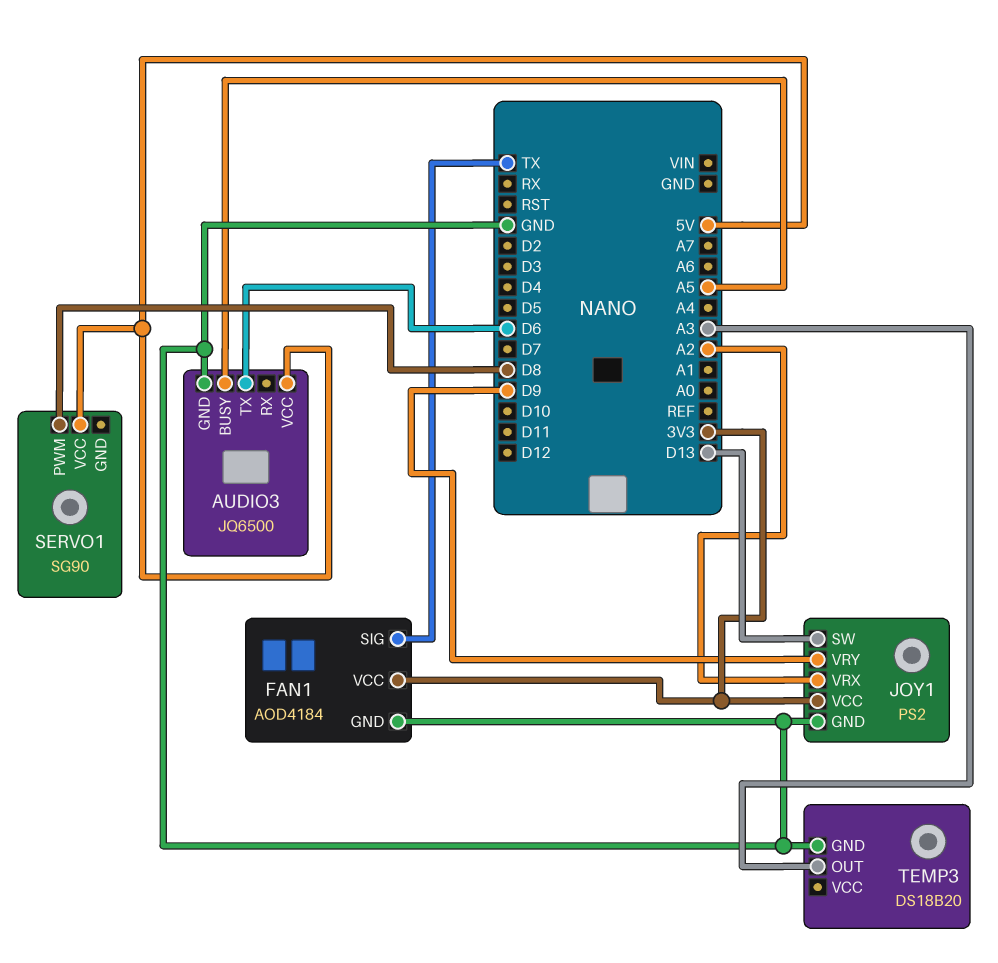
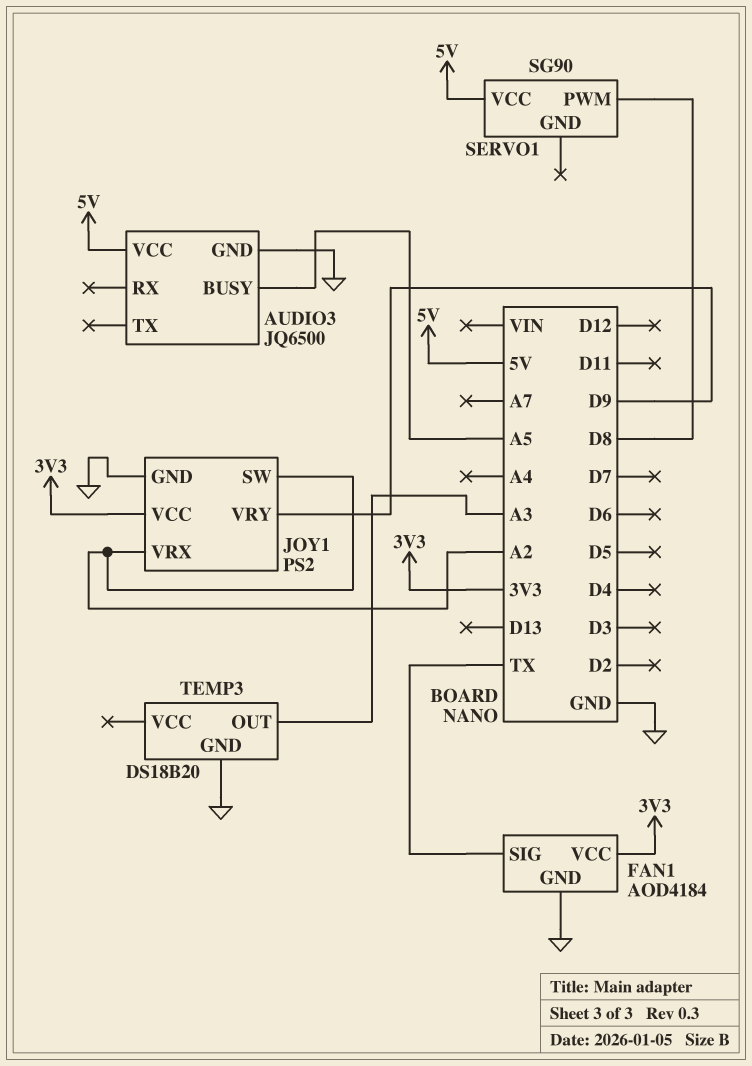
AUDIO3 pin TX: D6 -> none
JOY1 pin SW: D13 -> A2

